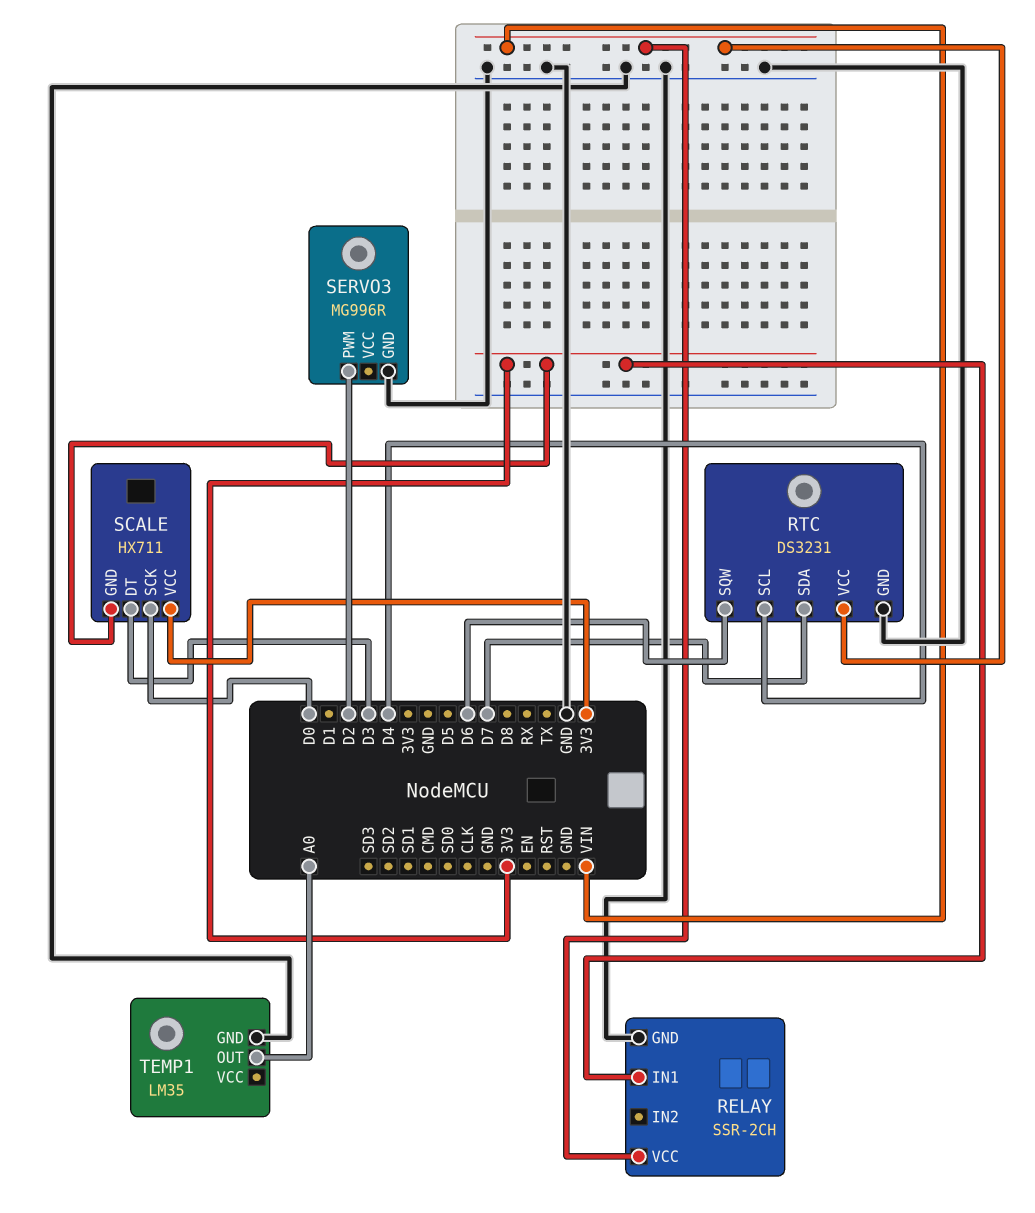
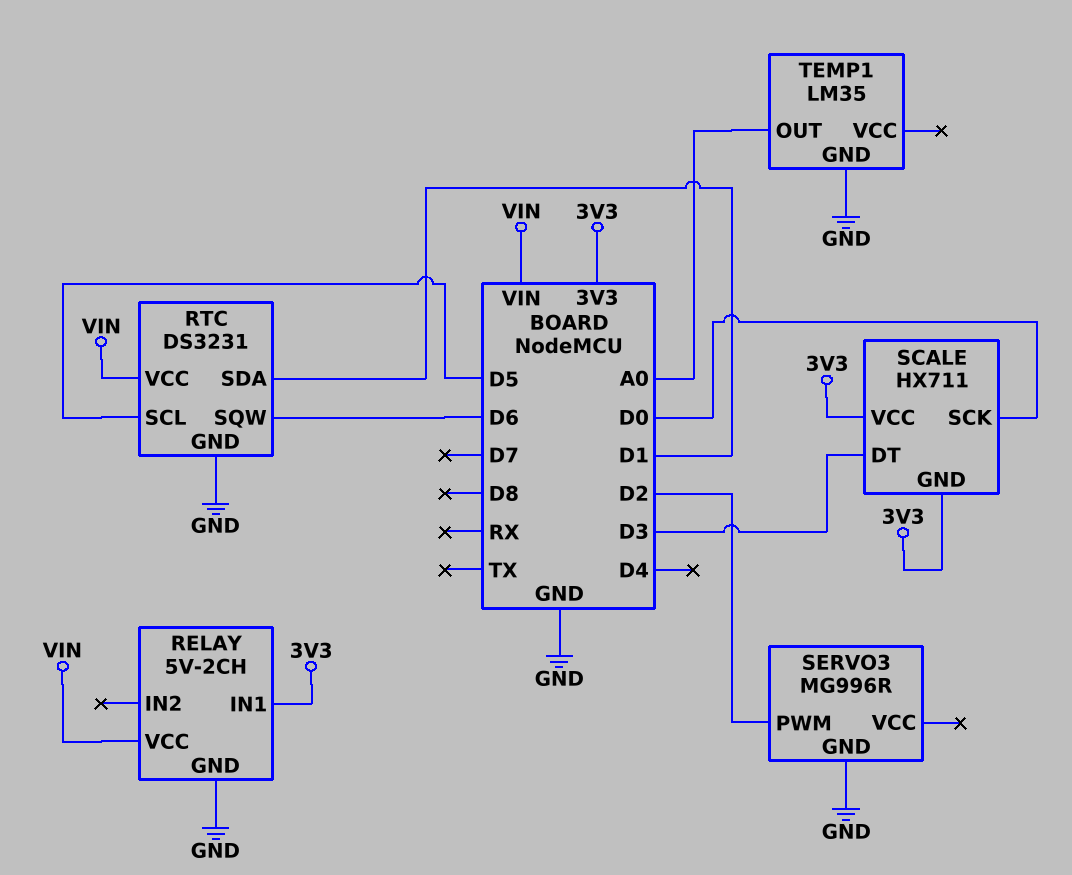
RELAY: SSR-2CH -> 5V-2CH
RTC pin SCL: D4 -> D5
RTC pin SDA: D7 -> D1

